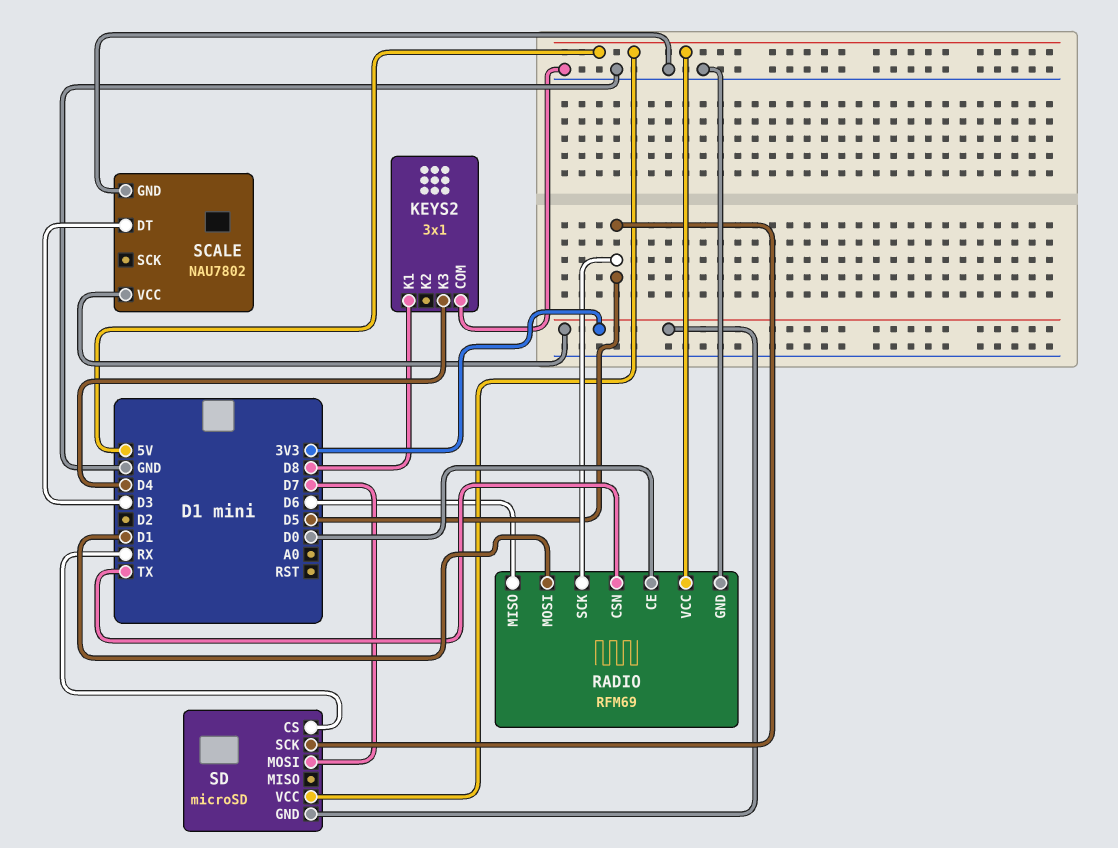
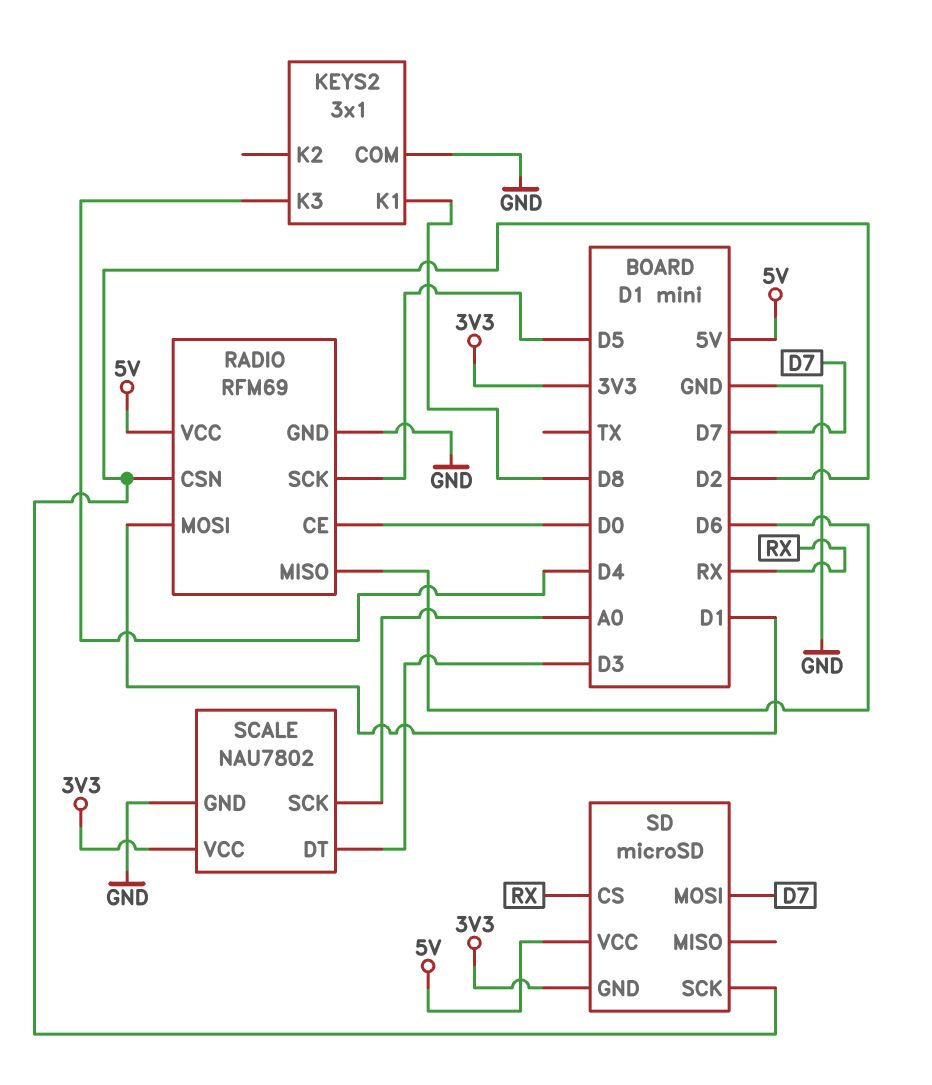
RADIO pin CSN: TX -> D2
SCALE pin SCK: none -> A0
SD pin SCK: D5 -> D2

